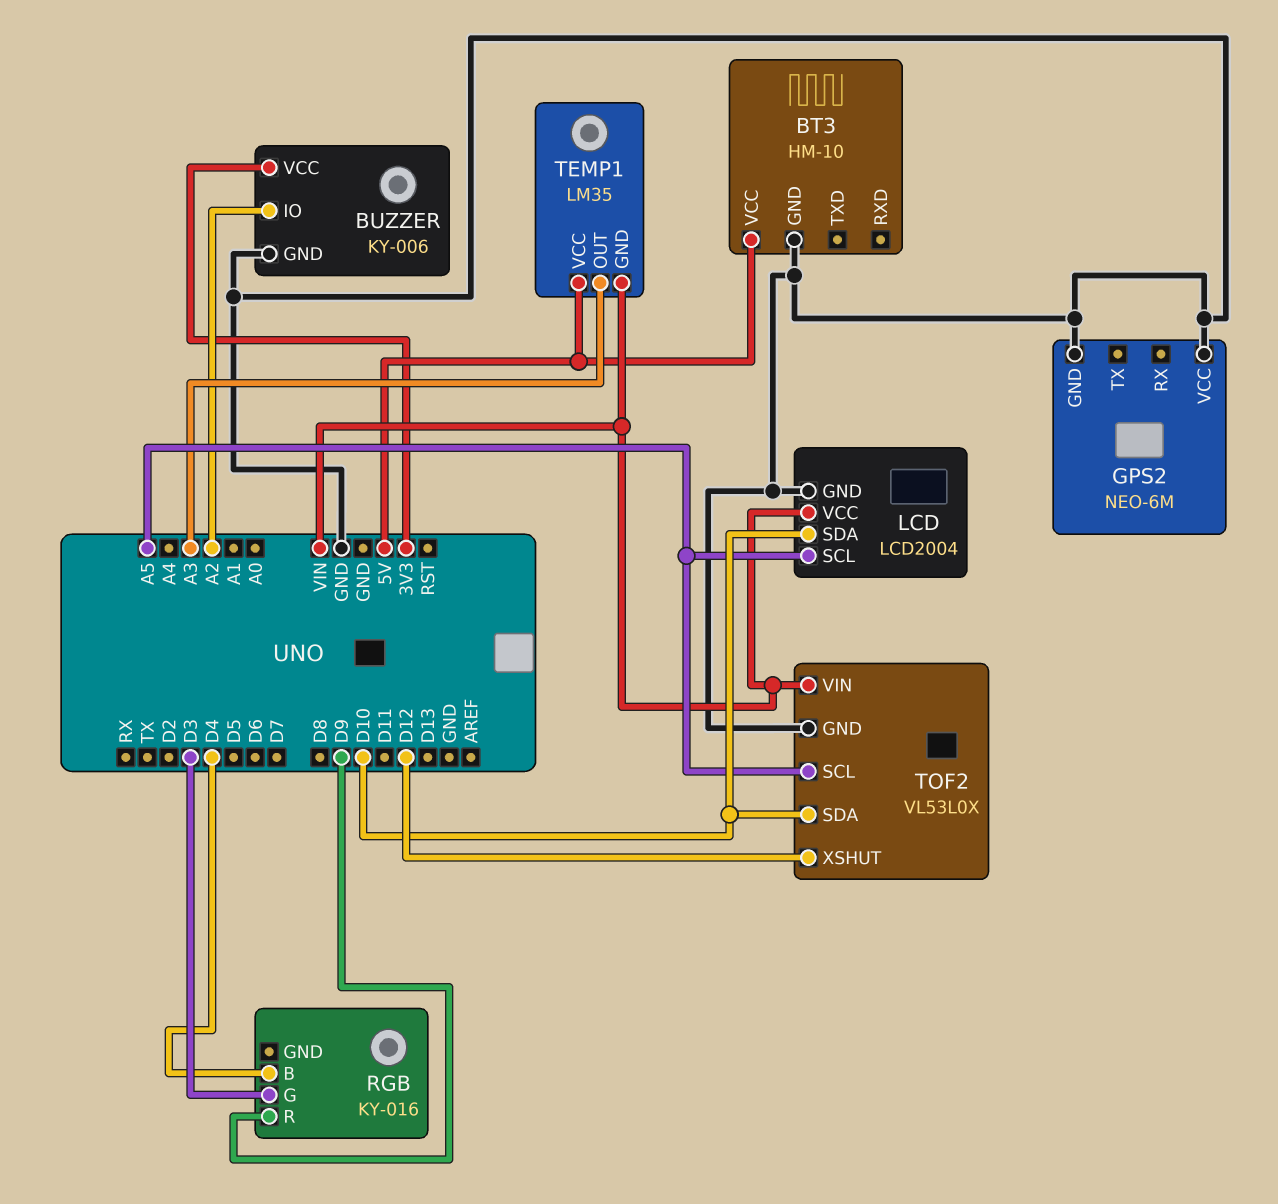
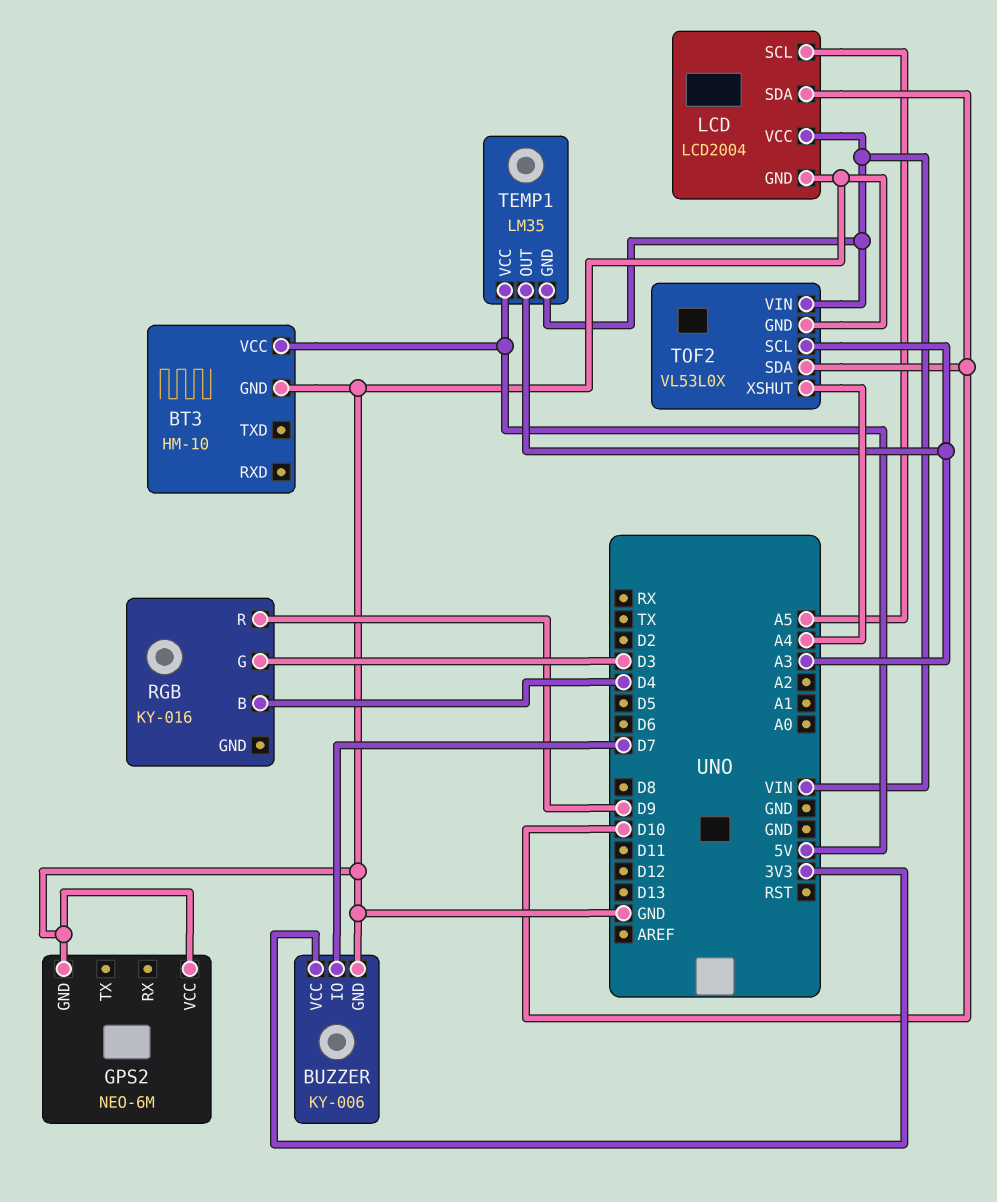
BUZZER pin IO: A2 -> D7
TOF2 pin SCL: A5 -> A3
TOF2 pin XSHUT: D12 -> A4

